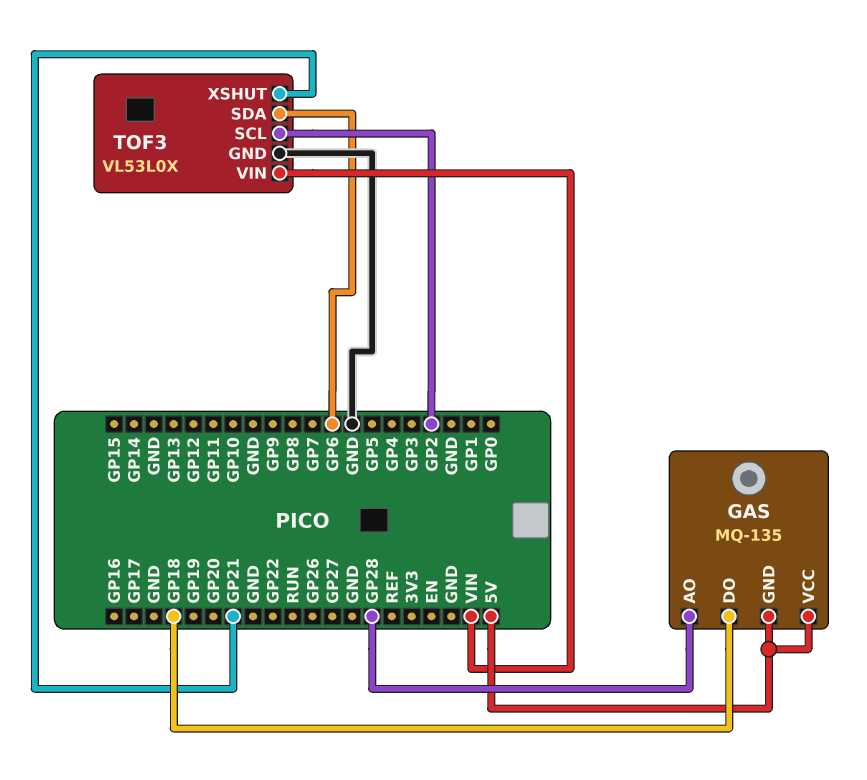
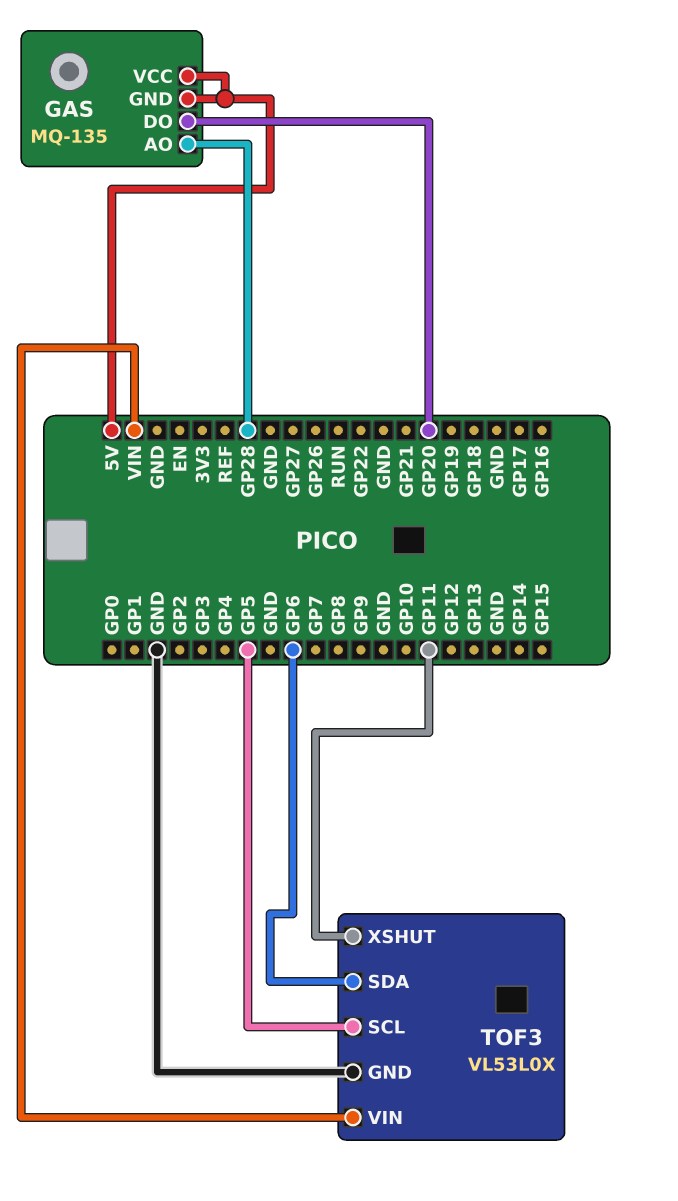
GAS pin DO: GP18 -> GP20
TOF3 pin SCL: GP2 -> GP5
TOF3 pin XSHUT: GP21 -> GP11

